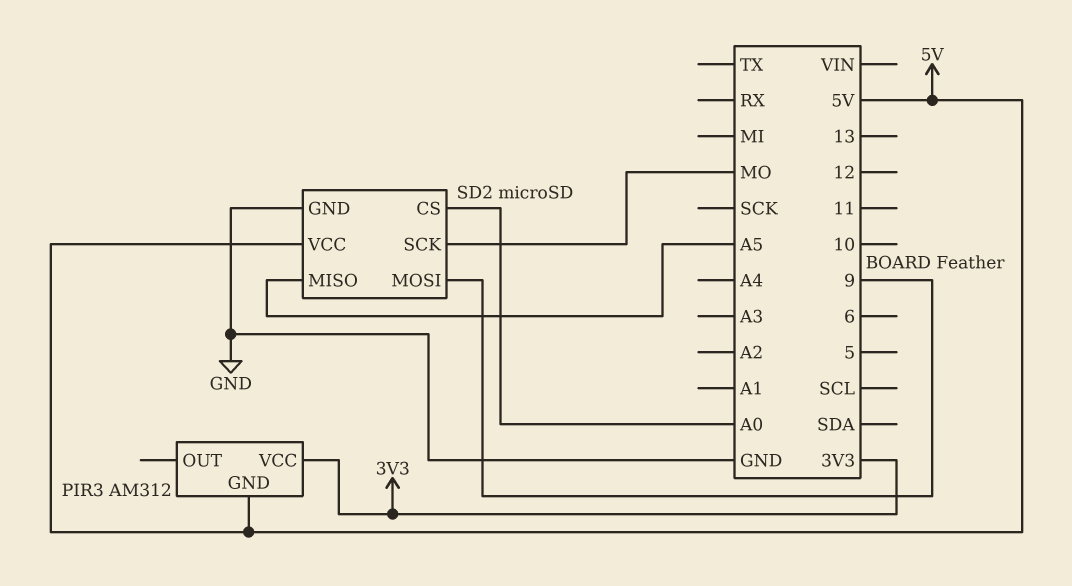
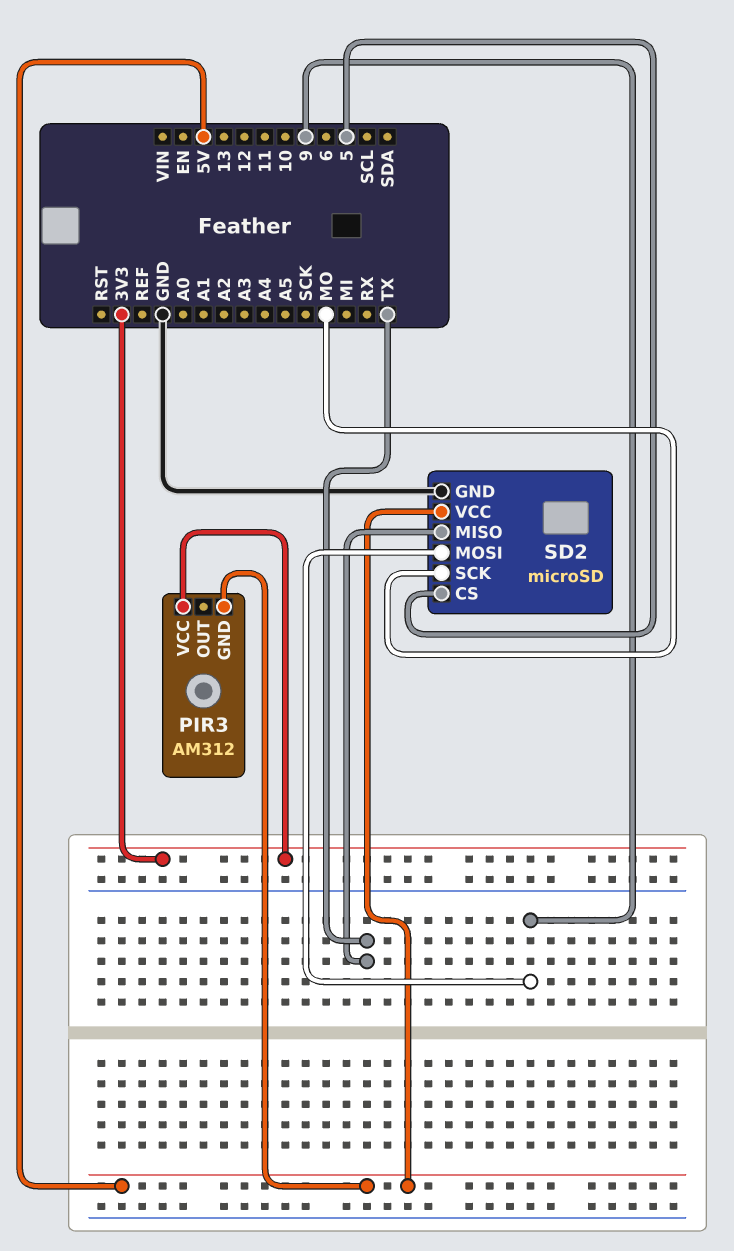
SD2 pin CS: A0 -> 5
SD2 pin MISO: A5 -> TX

